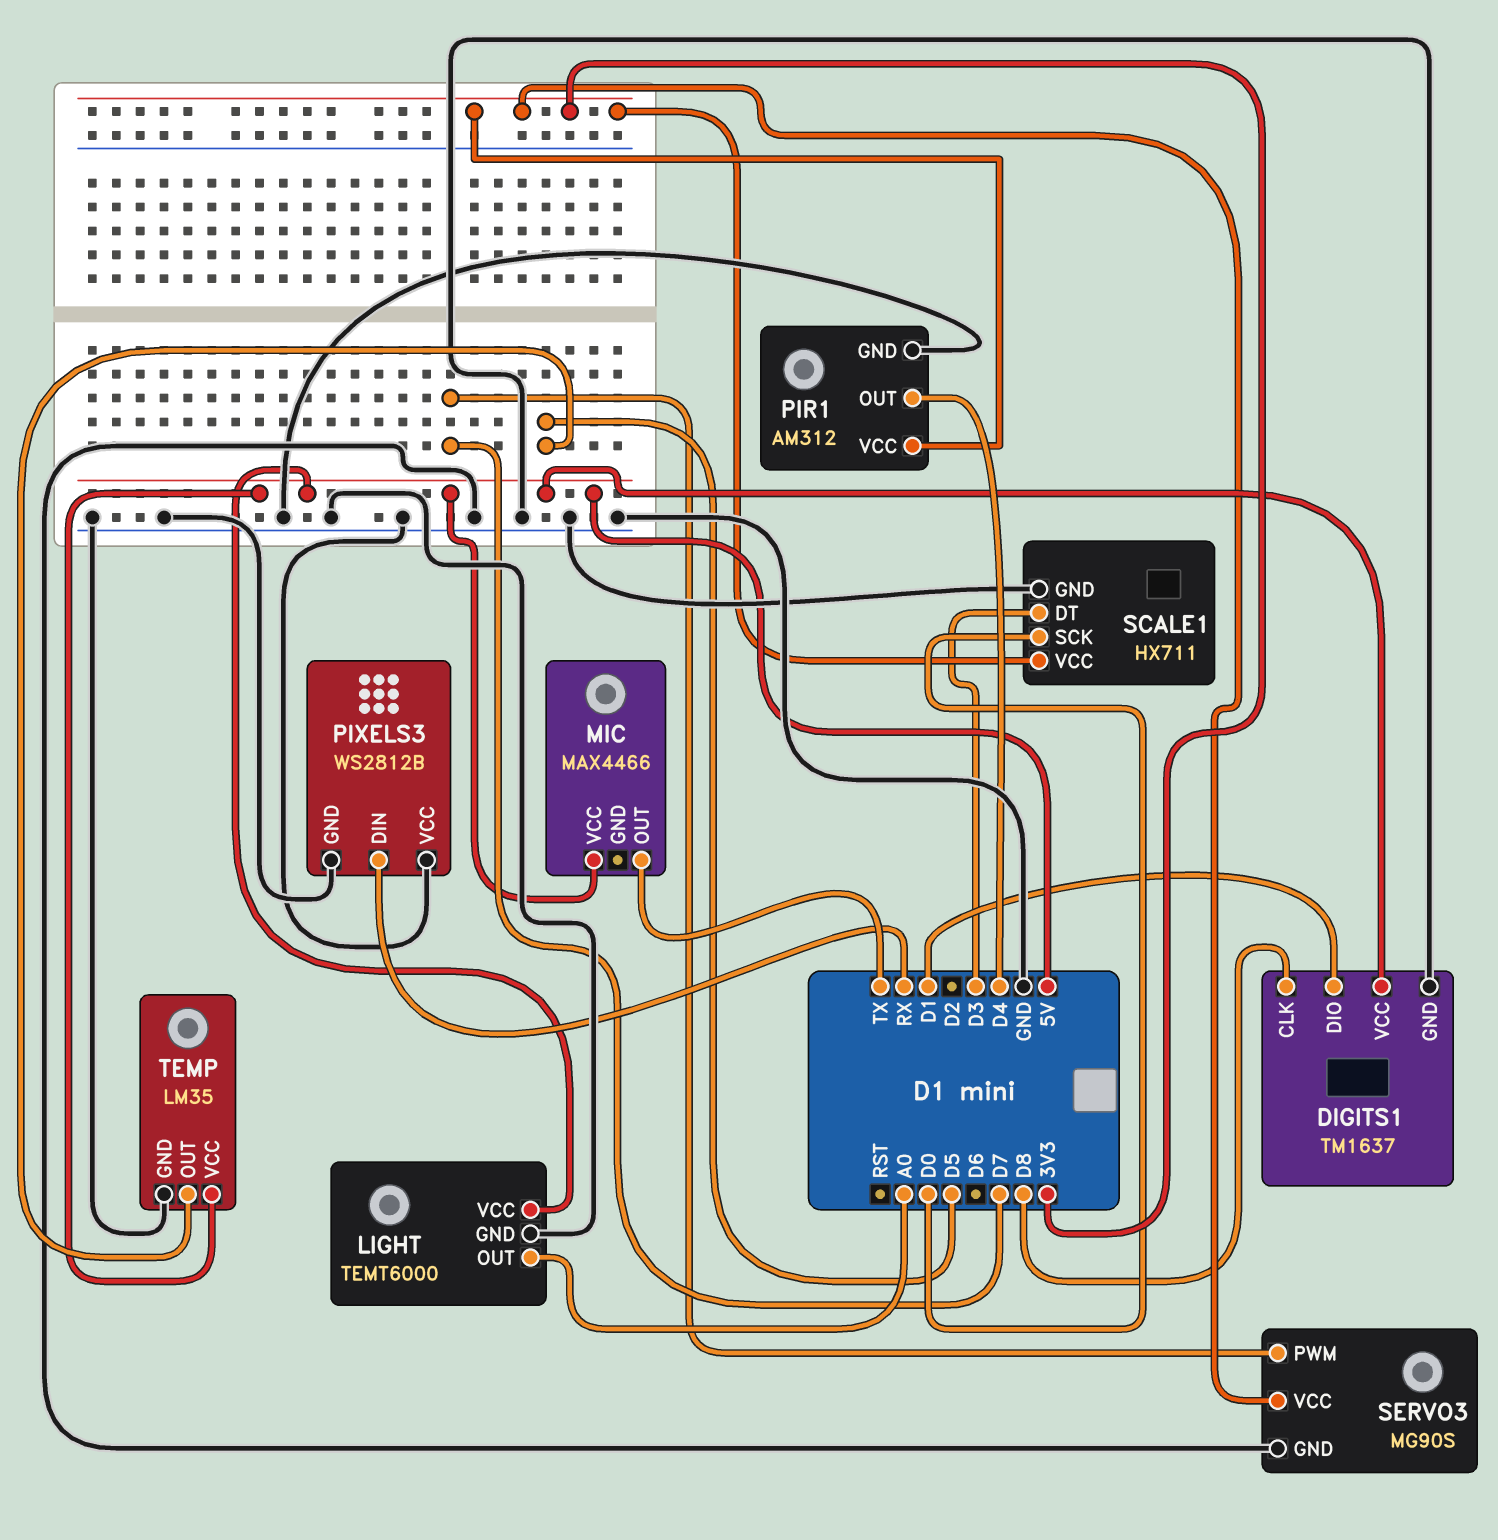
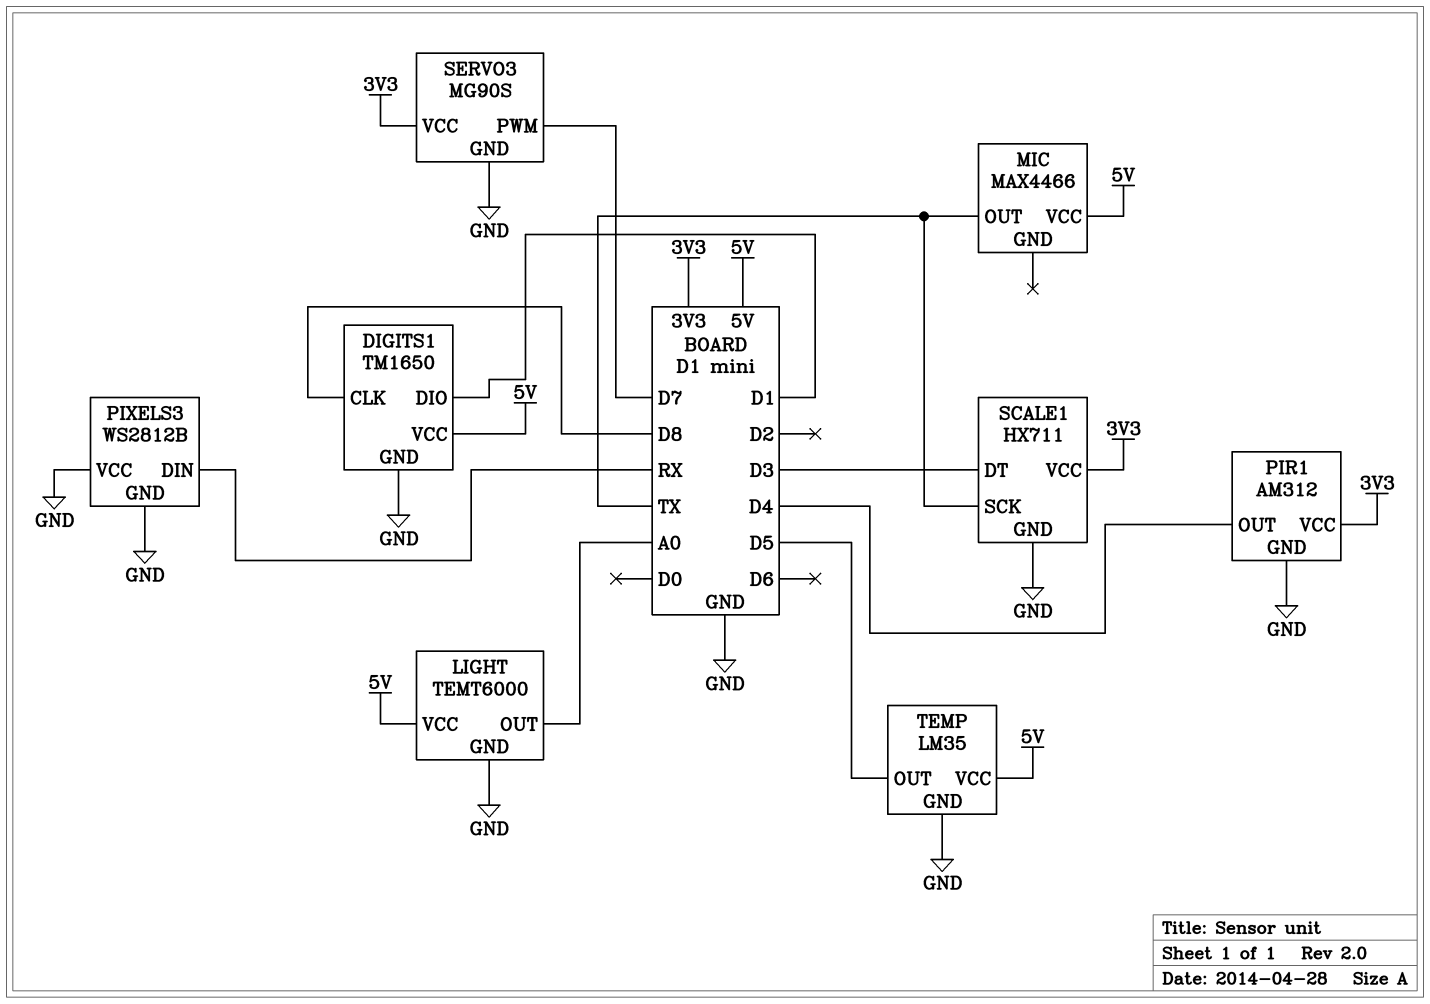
DIGITS1: TM1637 -> TM1650
SCALE1 pin SCK: D0 -> TX

